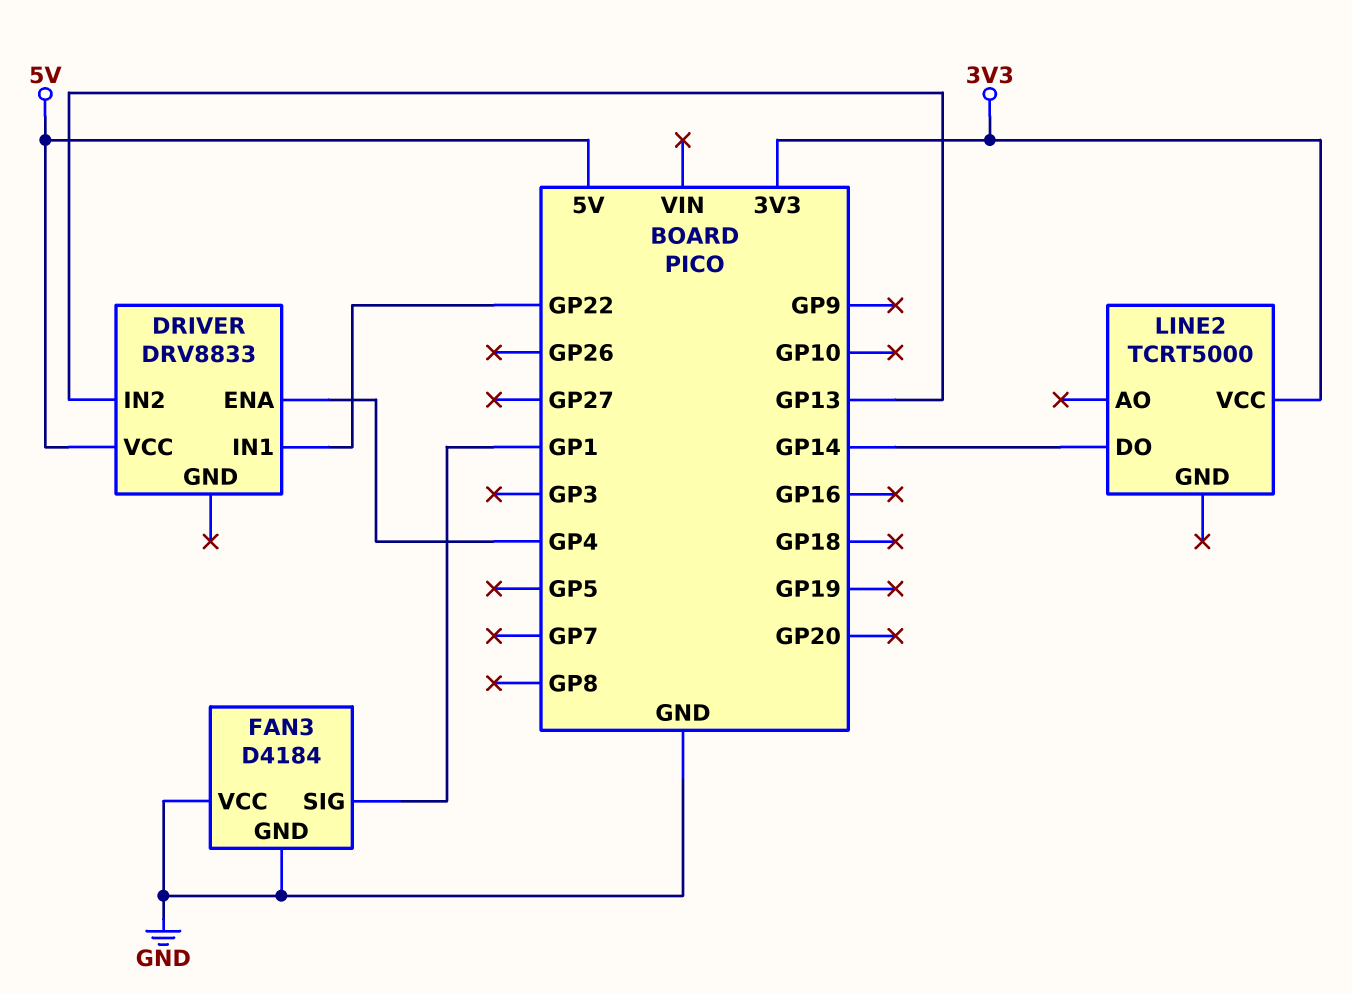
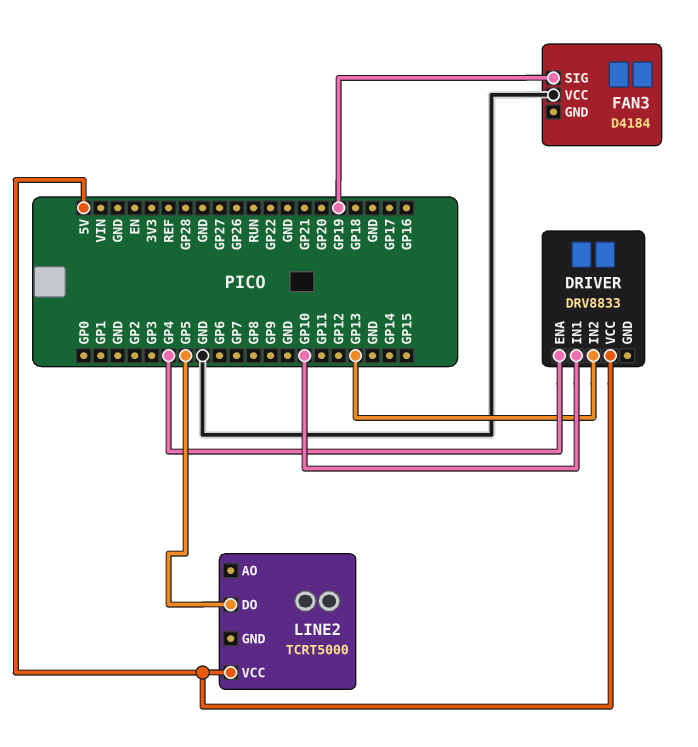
DRIVER pin IN1: GP22 -> GP10
FAN3 pin GND: GND -> none
FAN3 pin SIG: GP1 -> GP19
LINE2 pin DO: GP14 -> GP5
LINE2 pin VCC: 3V3 -> 5V

